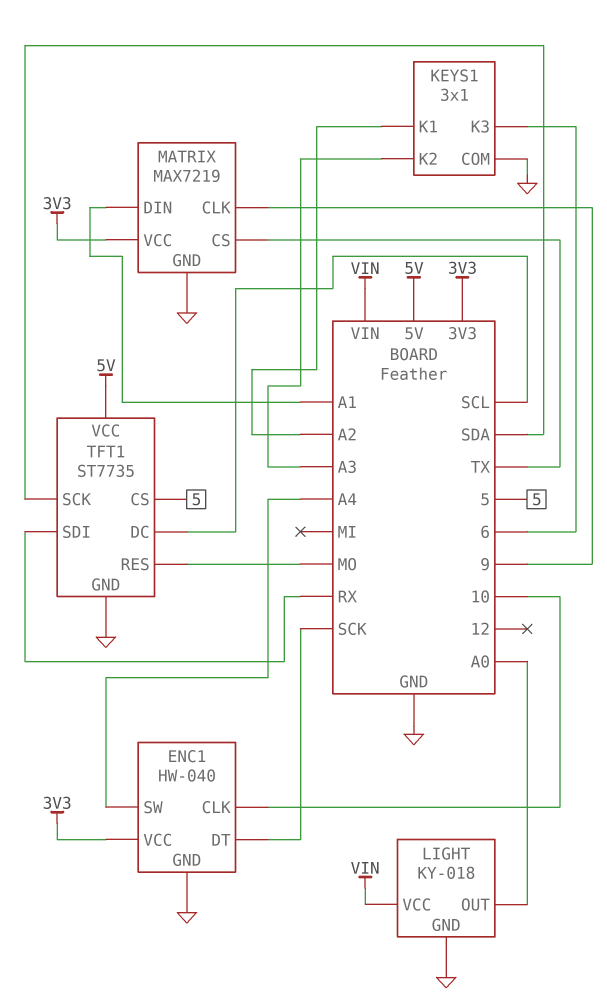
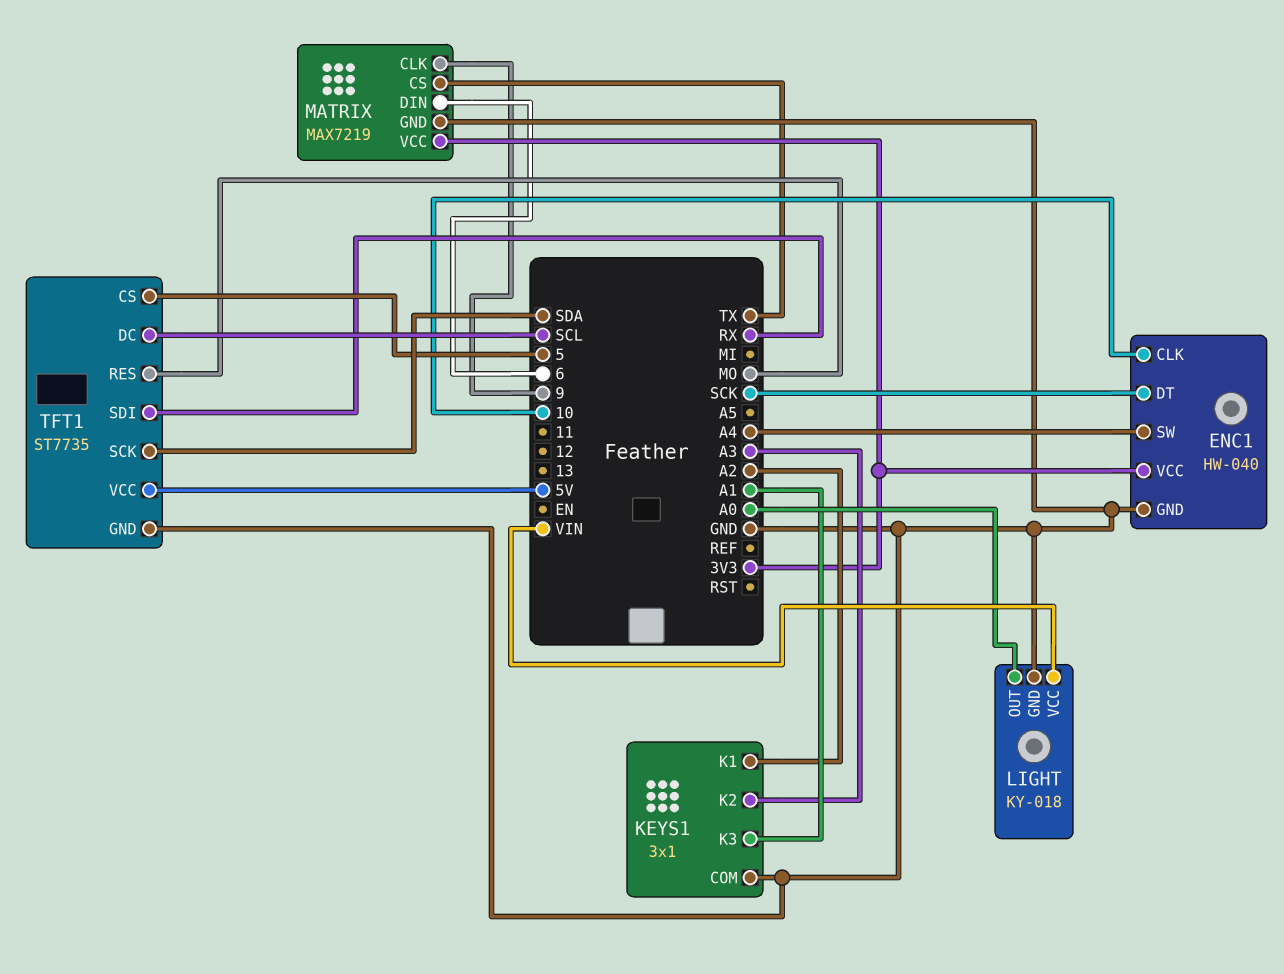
KEYS1 pin K3: 6 -> A1
MATRIX pin DIN: A1 -> 6

